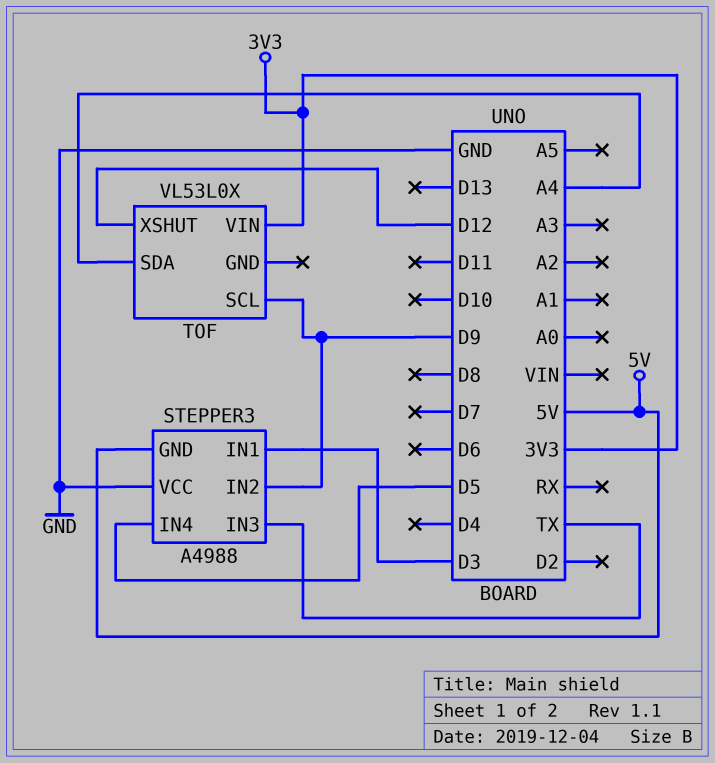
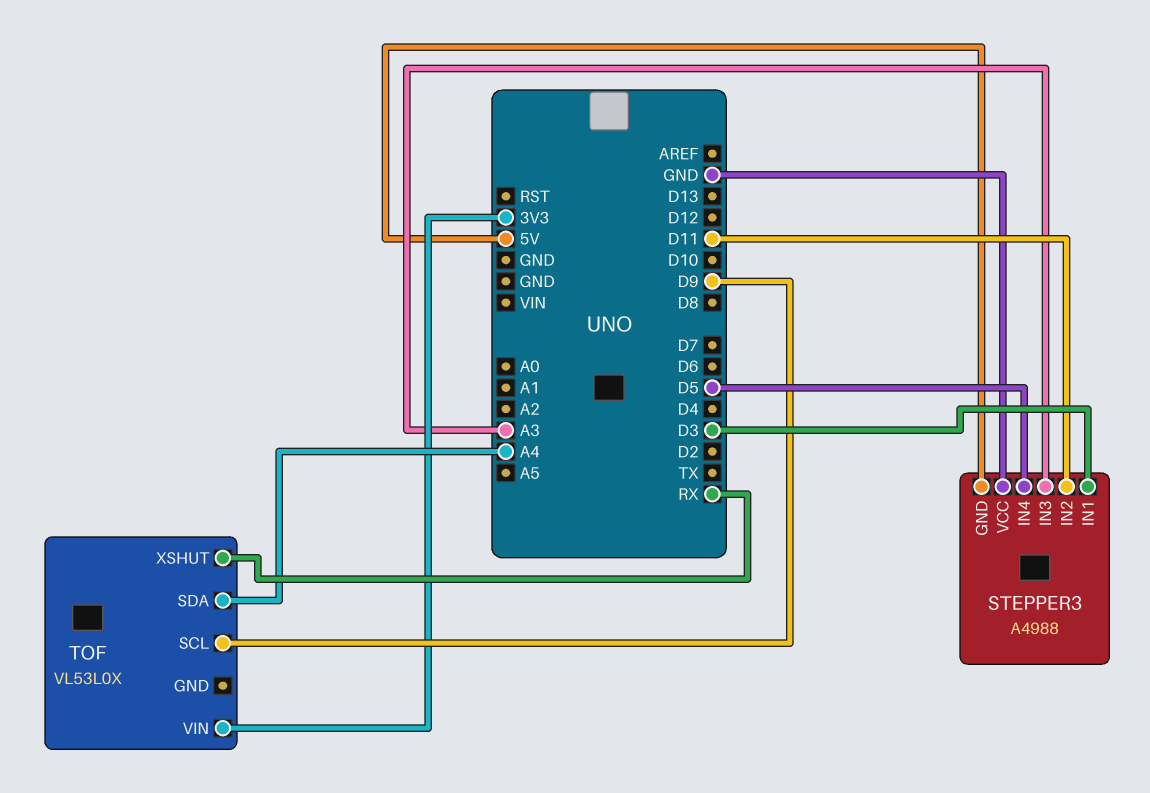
STEPPER3 pin IN2: D9 -> D11
STEPPER3 pin IN3: TX -> A3
TOF pin XSHUT: D12 -> RX

